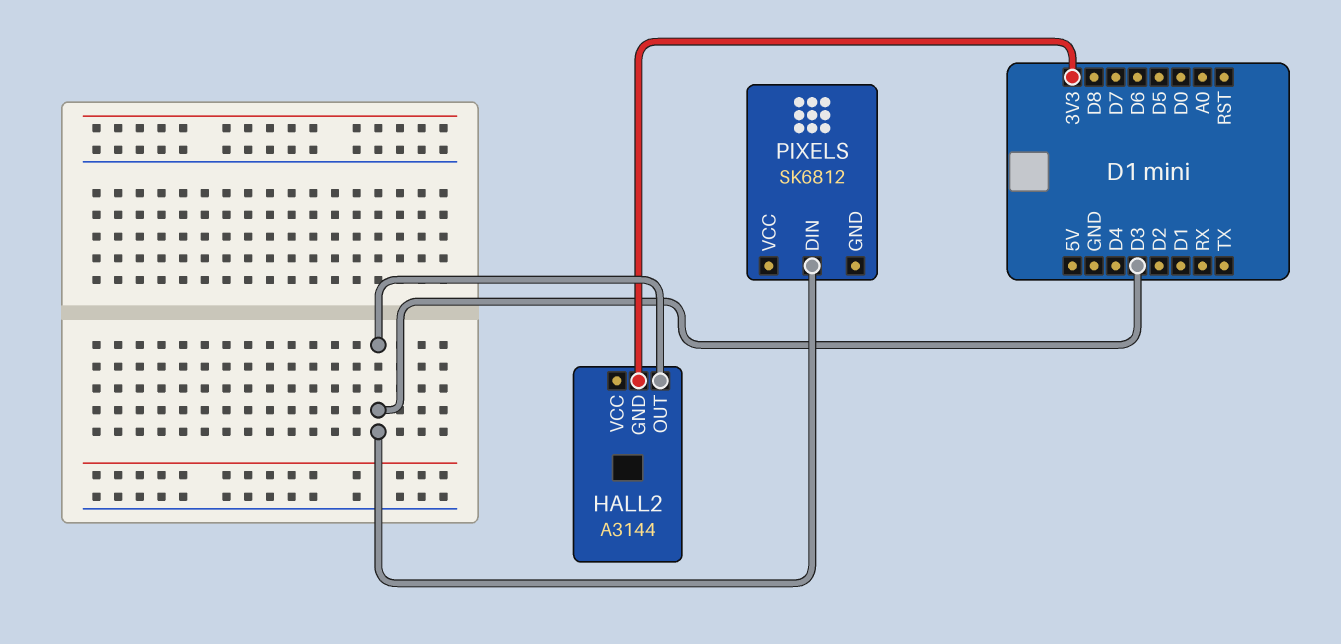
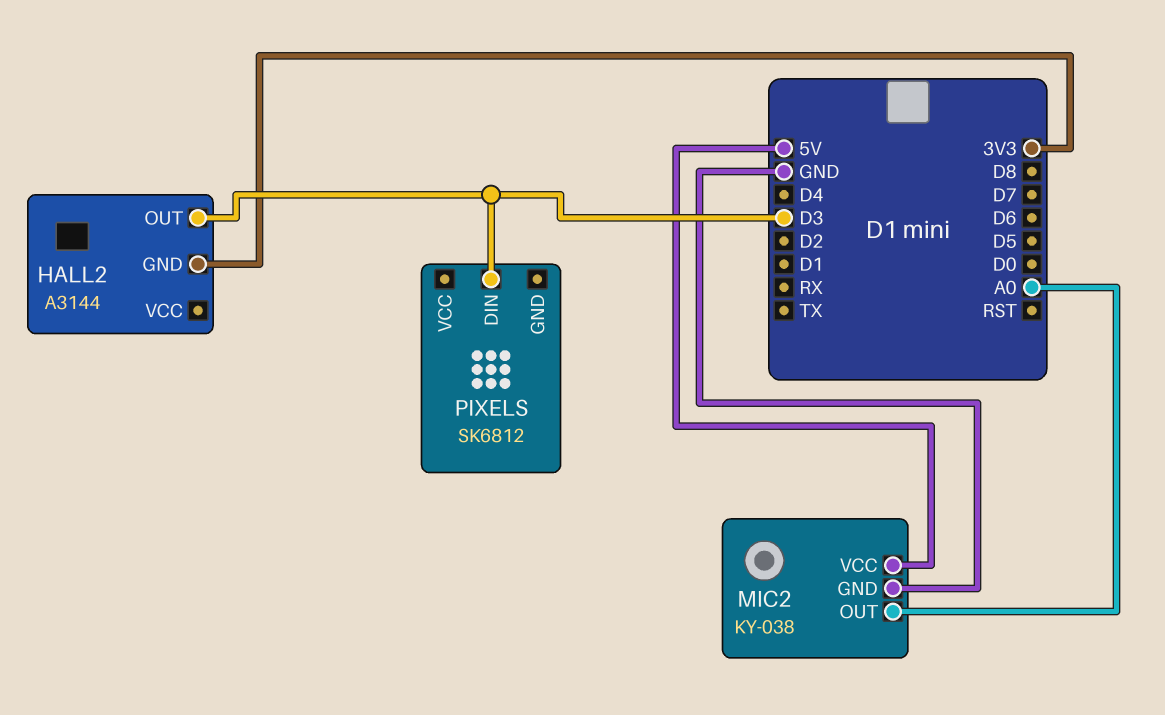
MIC2: none -> KY-038
MIC2 pin GND: none -> GND
MIC2 pin OUT: none -> A0
MIC2 pin VCC: none -> 5V

